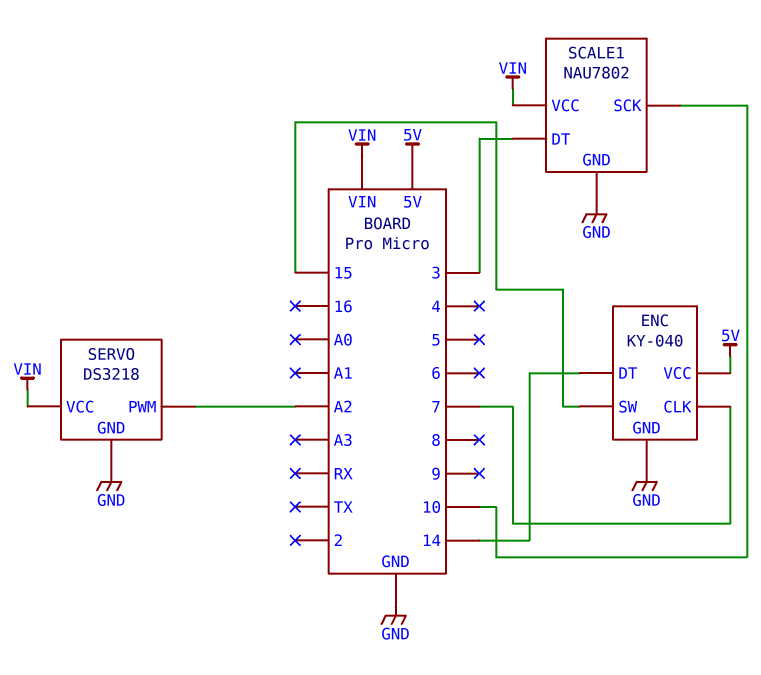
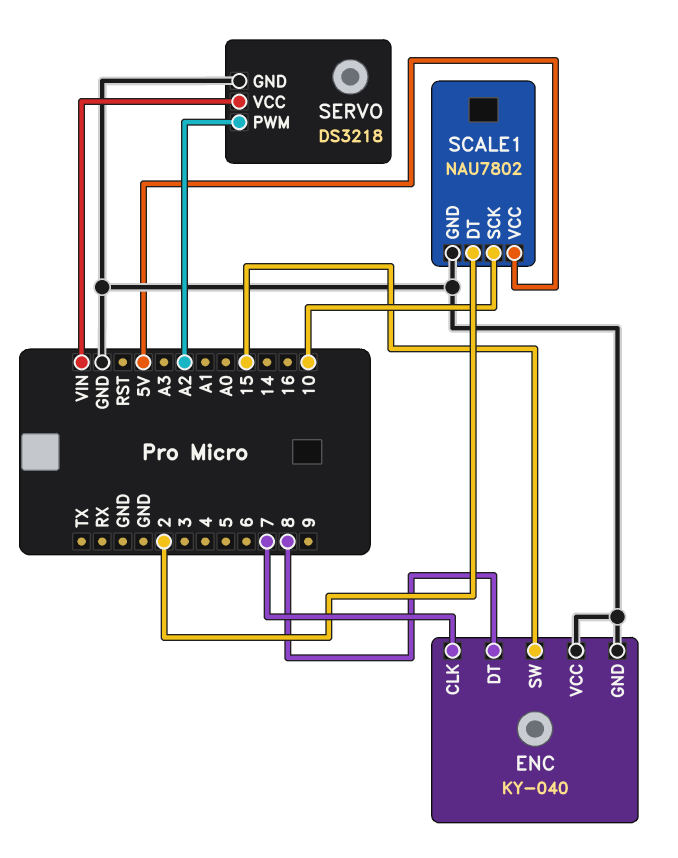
ENC pin DT: 14 -> 8
ENC pin VCC: 5V -> GND
SCALE1 pin DT: 3 -> 2
SCALE1 pin VCC: VIN -> 5V

